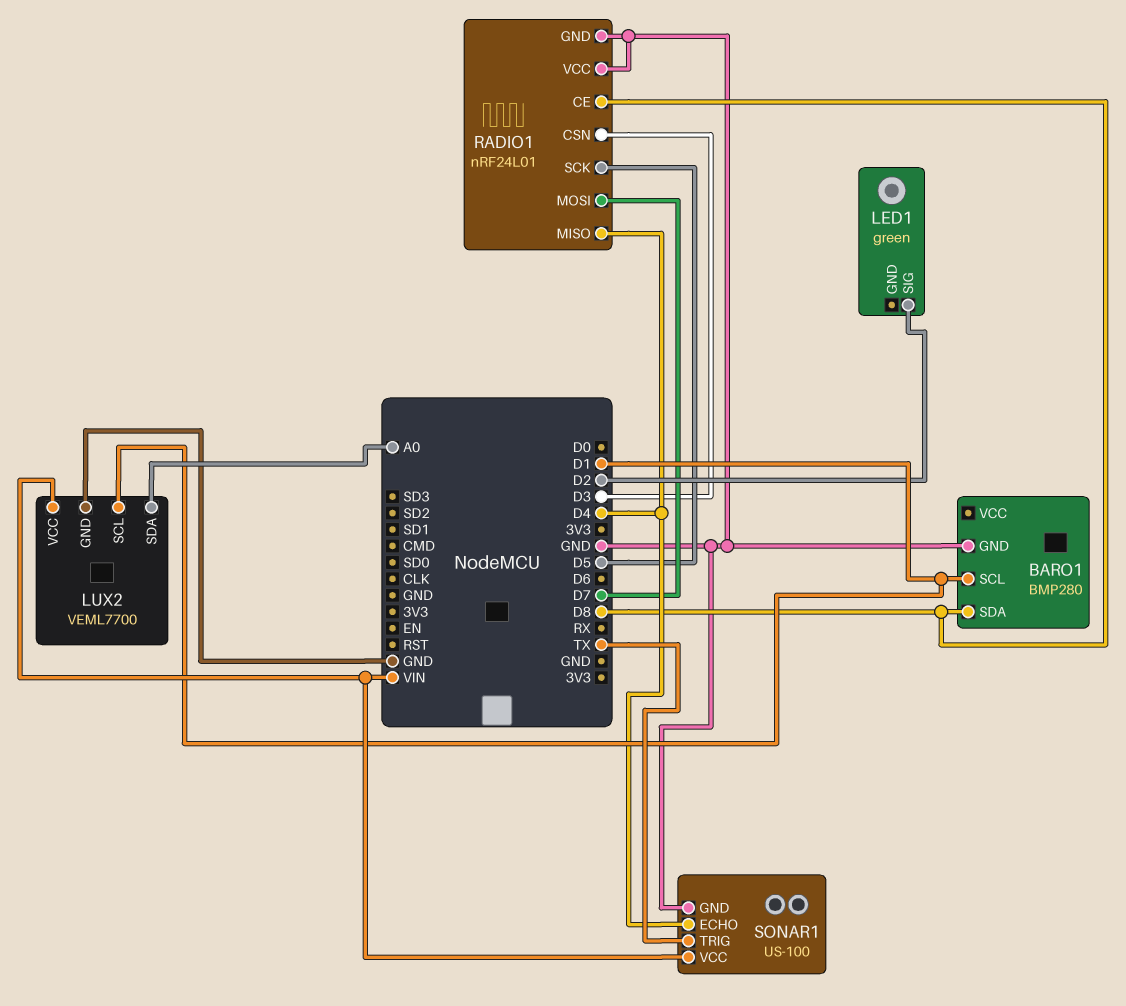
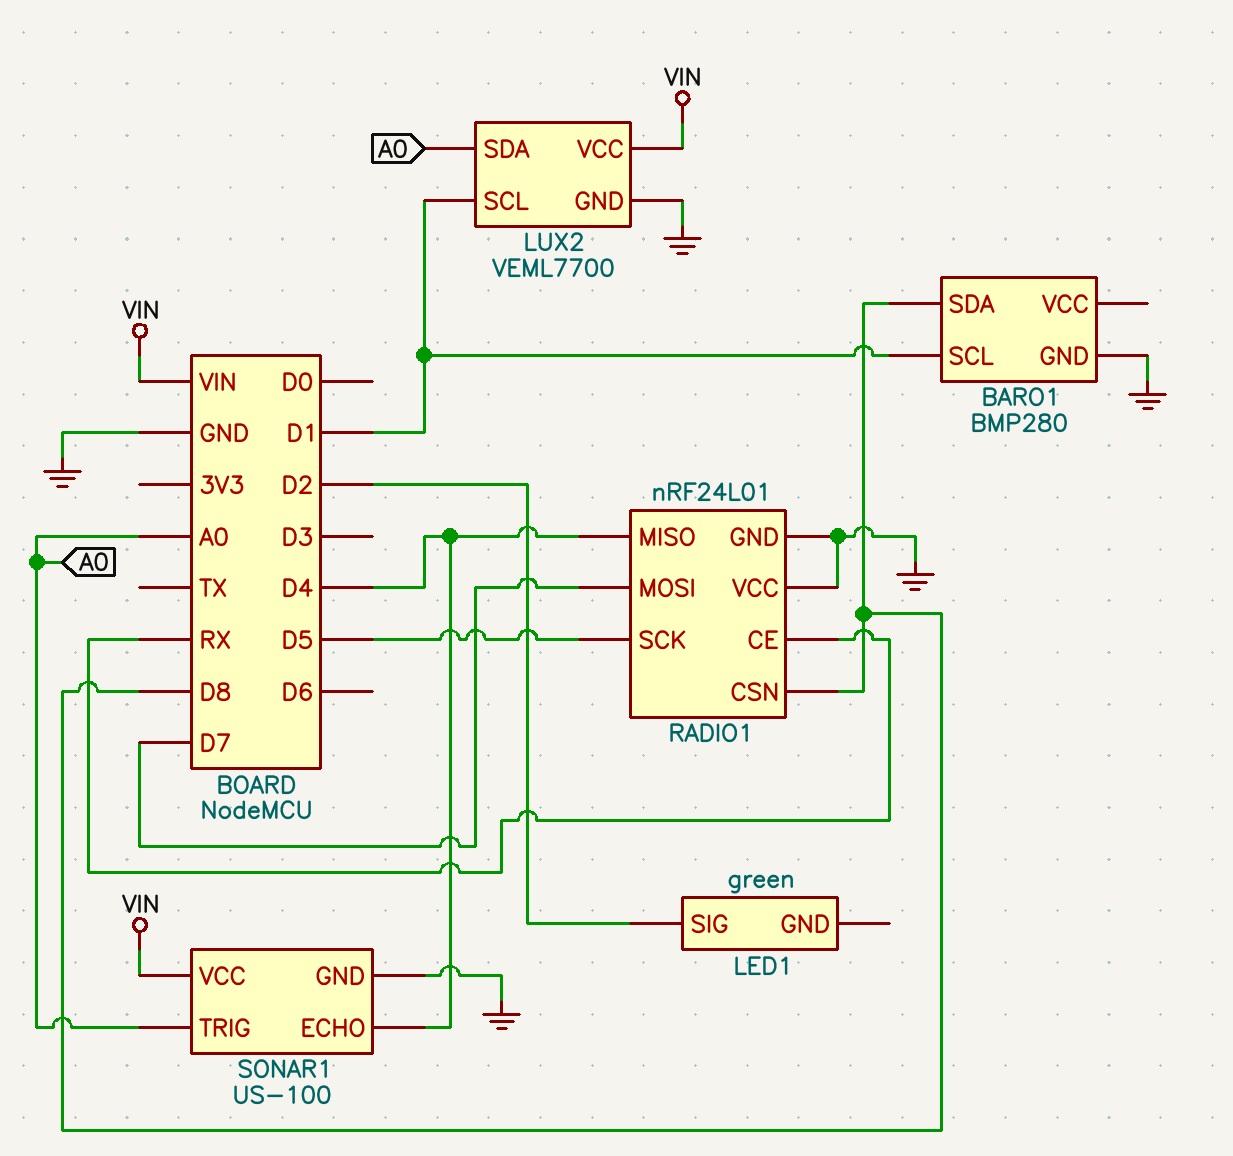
RADIO1 pin CE: D8 -> RX
RADIO1 pin CSN: D3 -> D8
SONAR1 pin TRIG: TX -> A0

